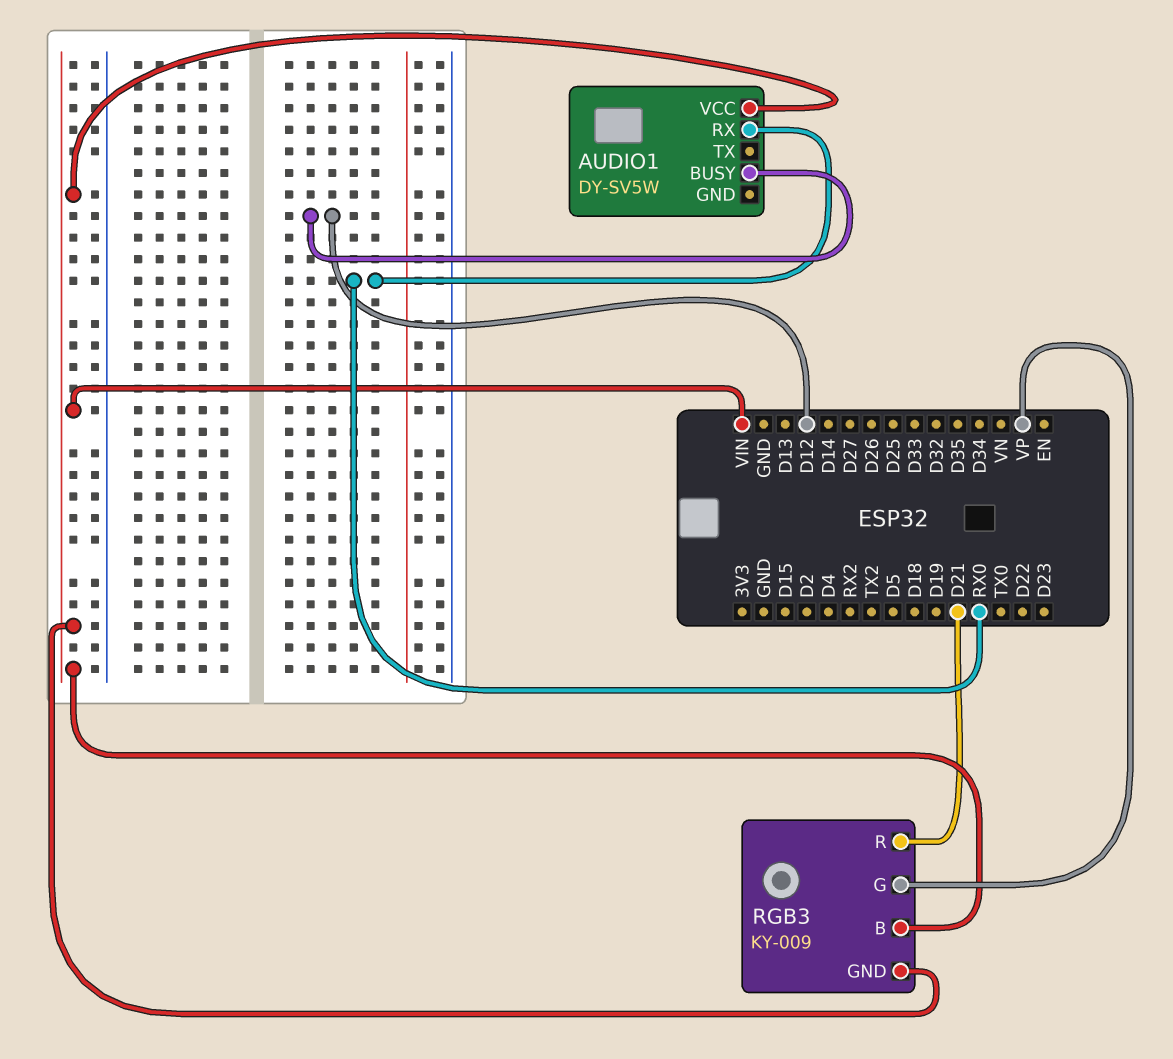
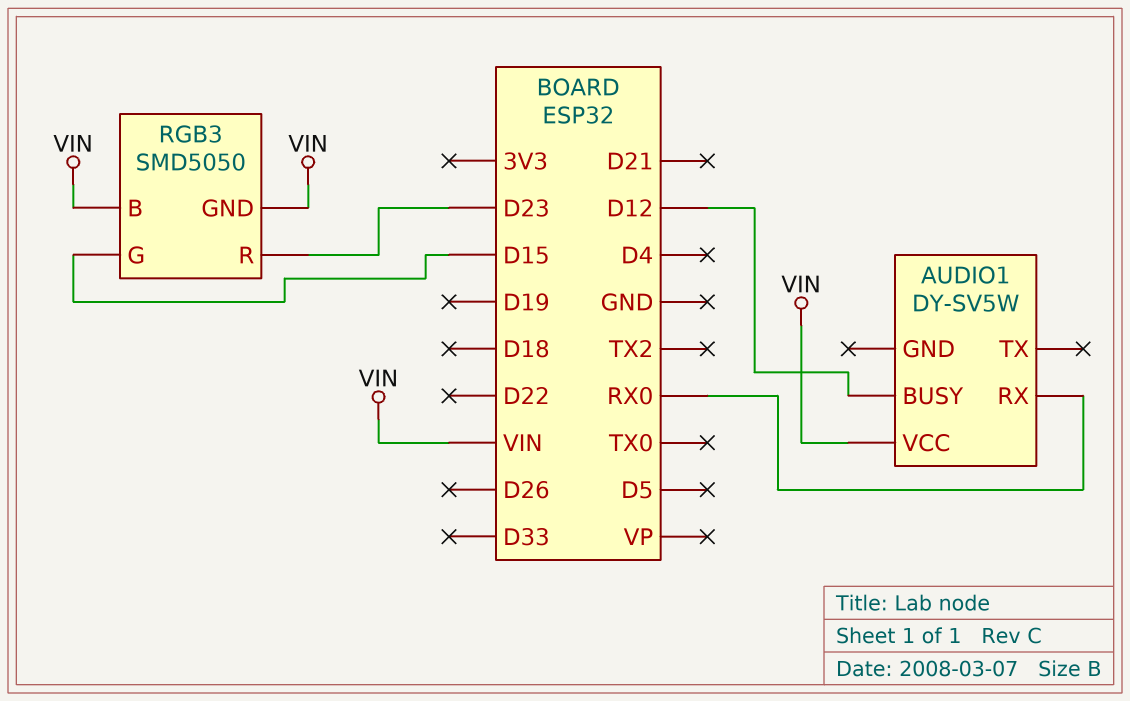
RGB3: KY-009 -> SMD5050
RGB3 pin G: VP -> D15
RGB3 pin R: D21 -> D23

